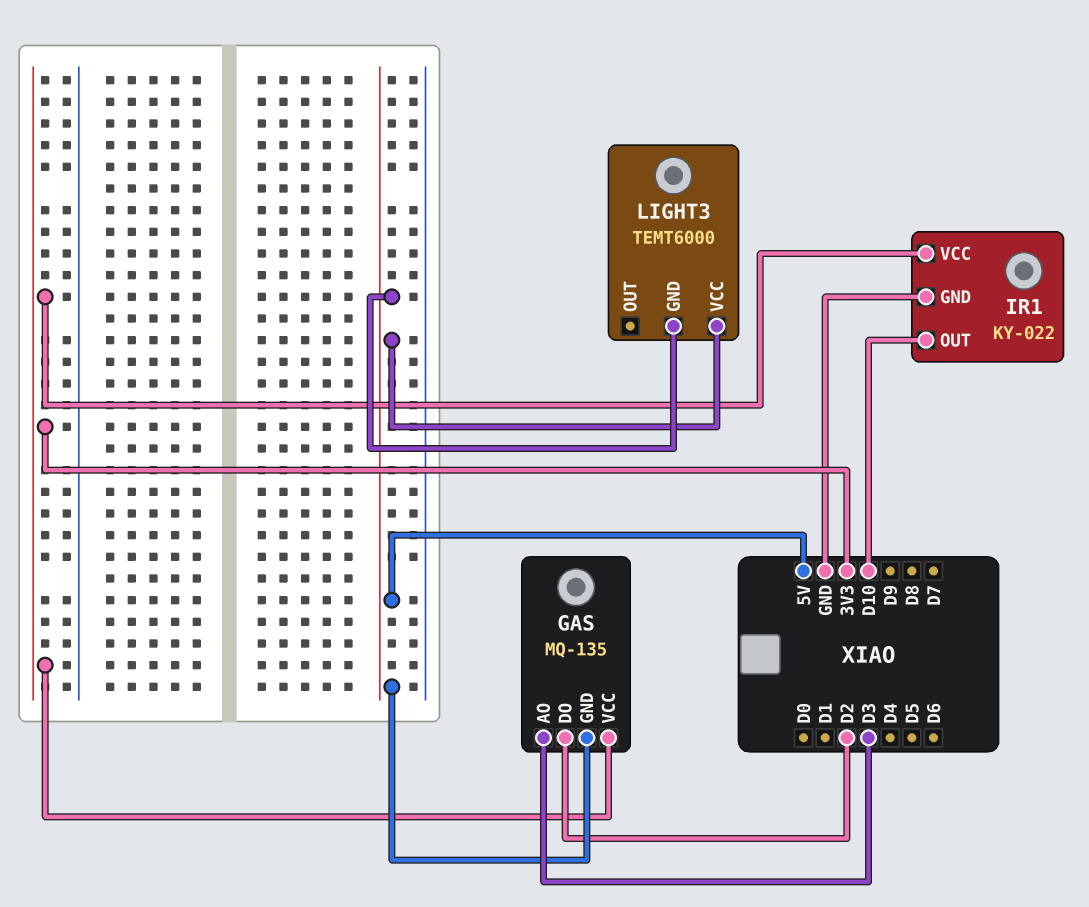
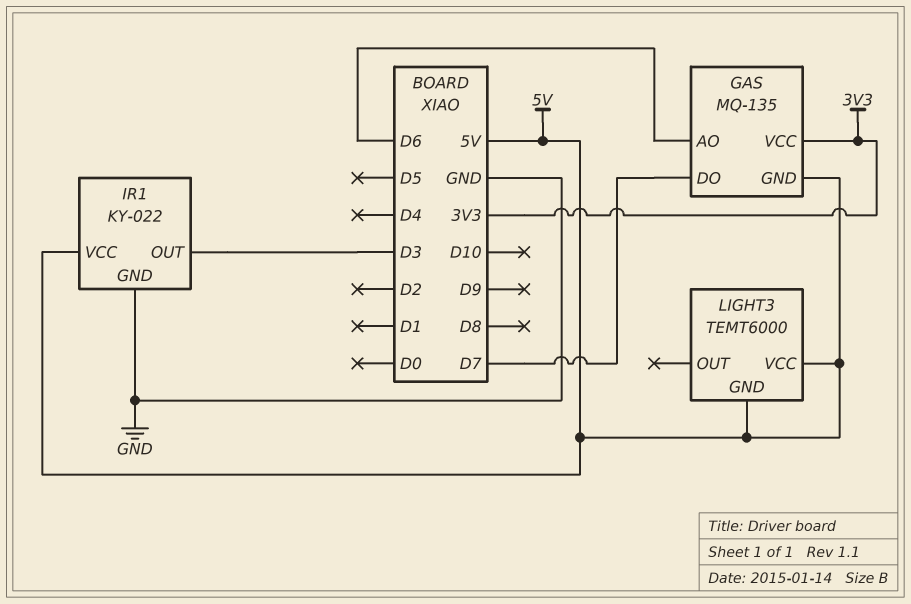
GAS pin AO: D3 -> D6
GAS pin DO: D2 -> D7
IR1 pin OUT: D10 -> D3
IR1 pin VCC: 3V3 -> 5V

